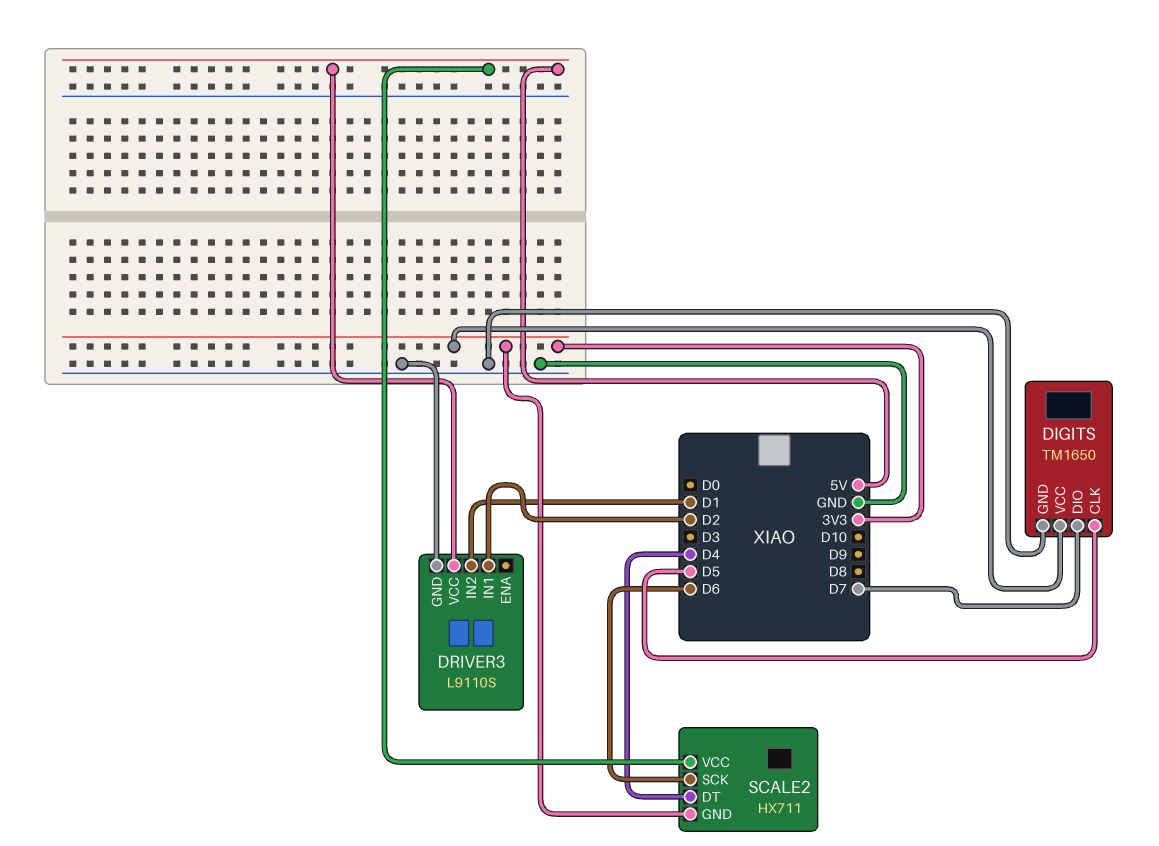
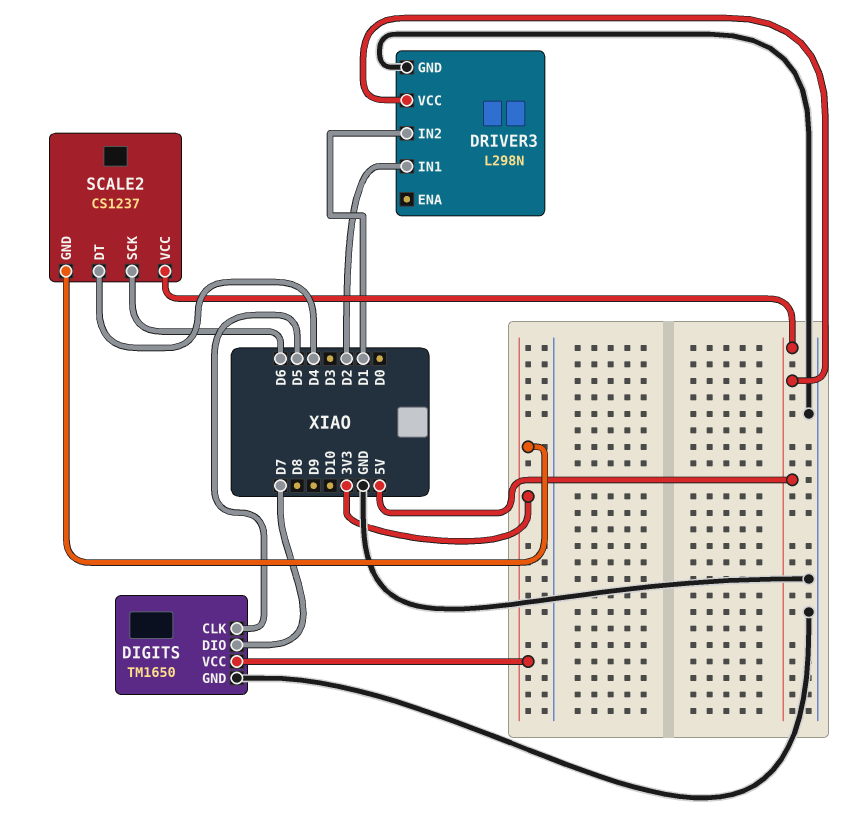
DRIVER3: L9110S -> L298N
SCALE2: HX711 -> CS1237

